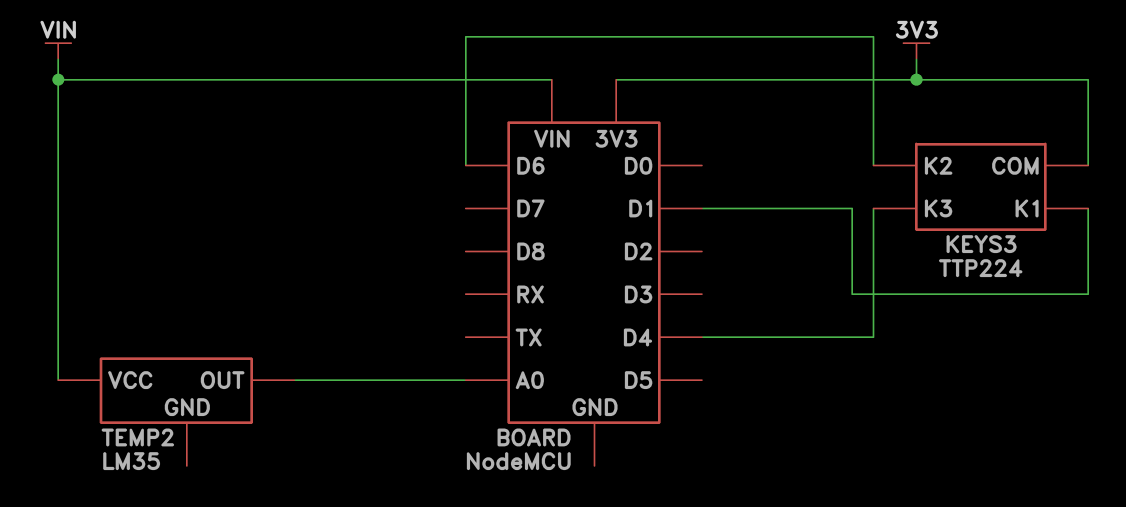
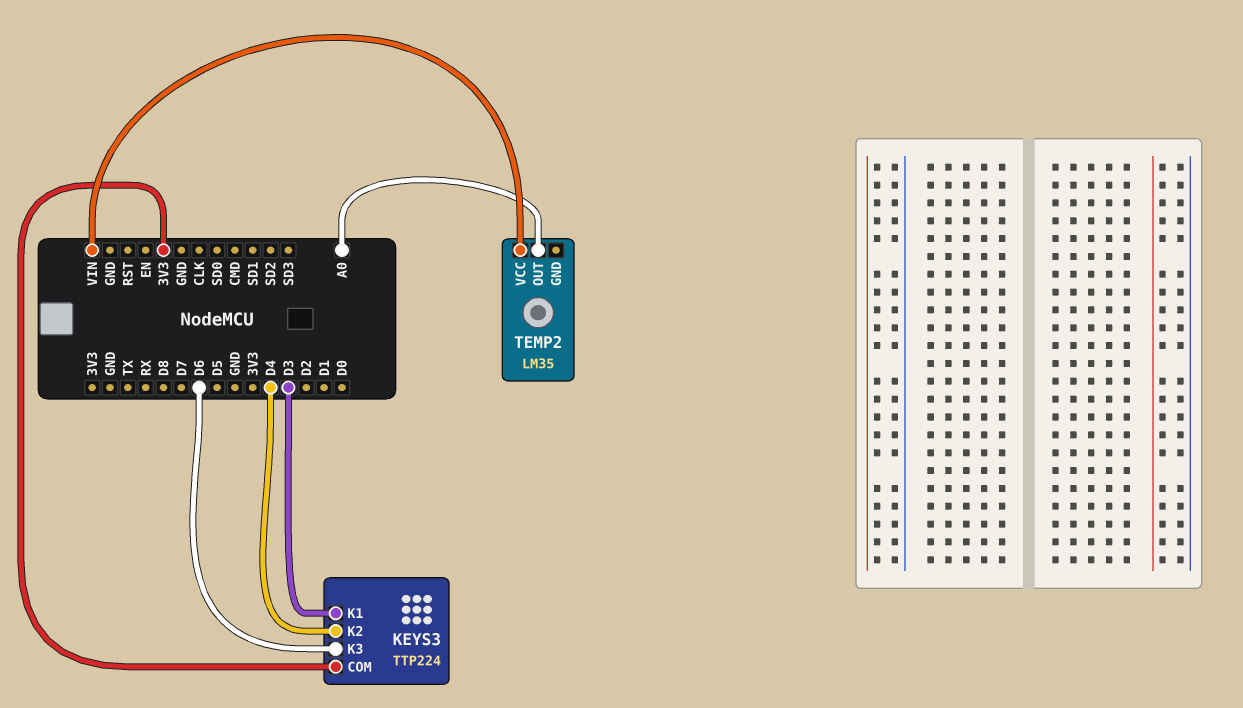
KEYS3 pin K1: D1 -> D3
KEYS3 pin K2: D6 -> D4
KEYS3 pin K3: D4 -> D6

